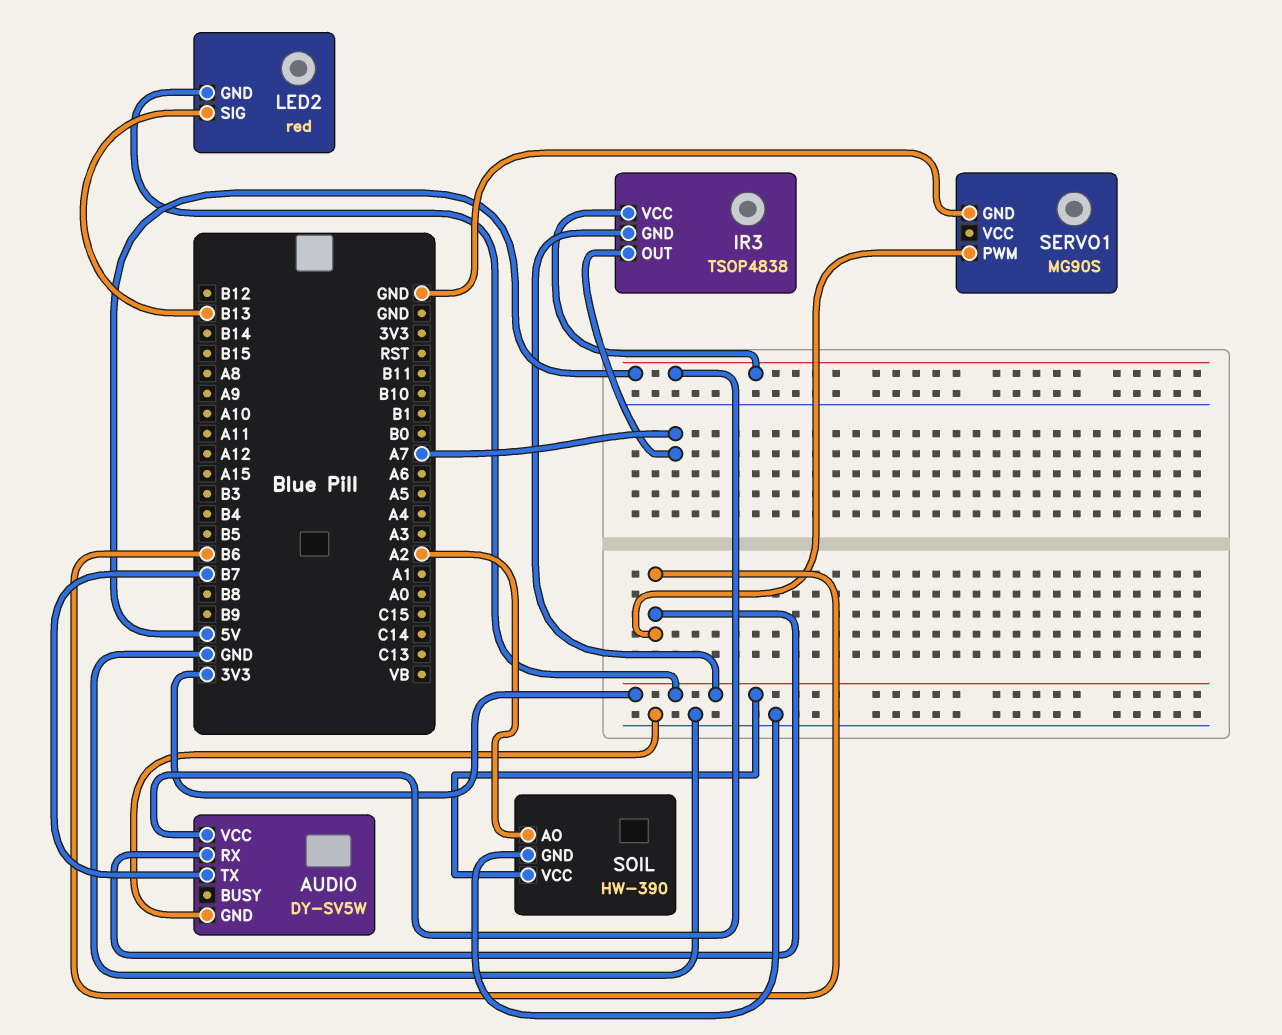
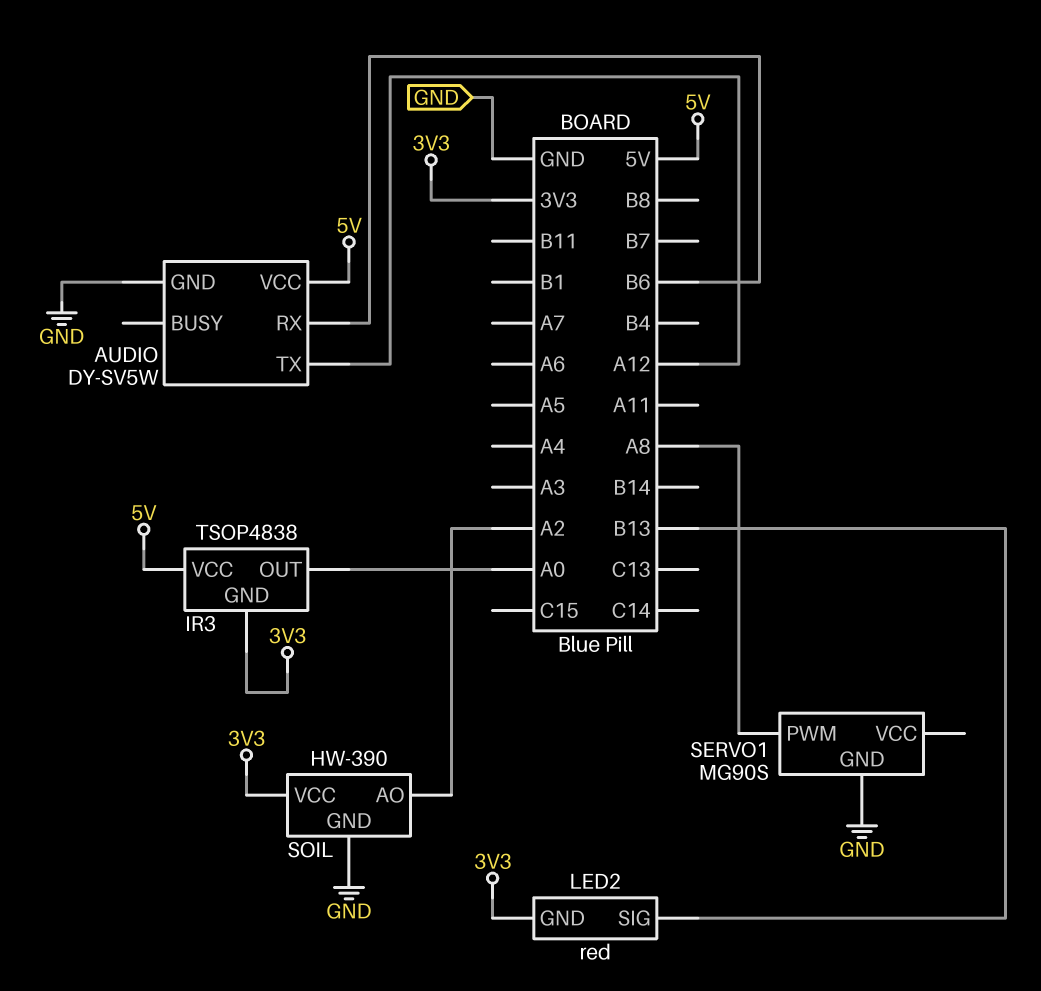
AUDIO pin TX: B7 -> A12
IR3 pin OUT: A7 -> A0
SERVO1 pin PWM: B6 -> A8

